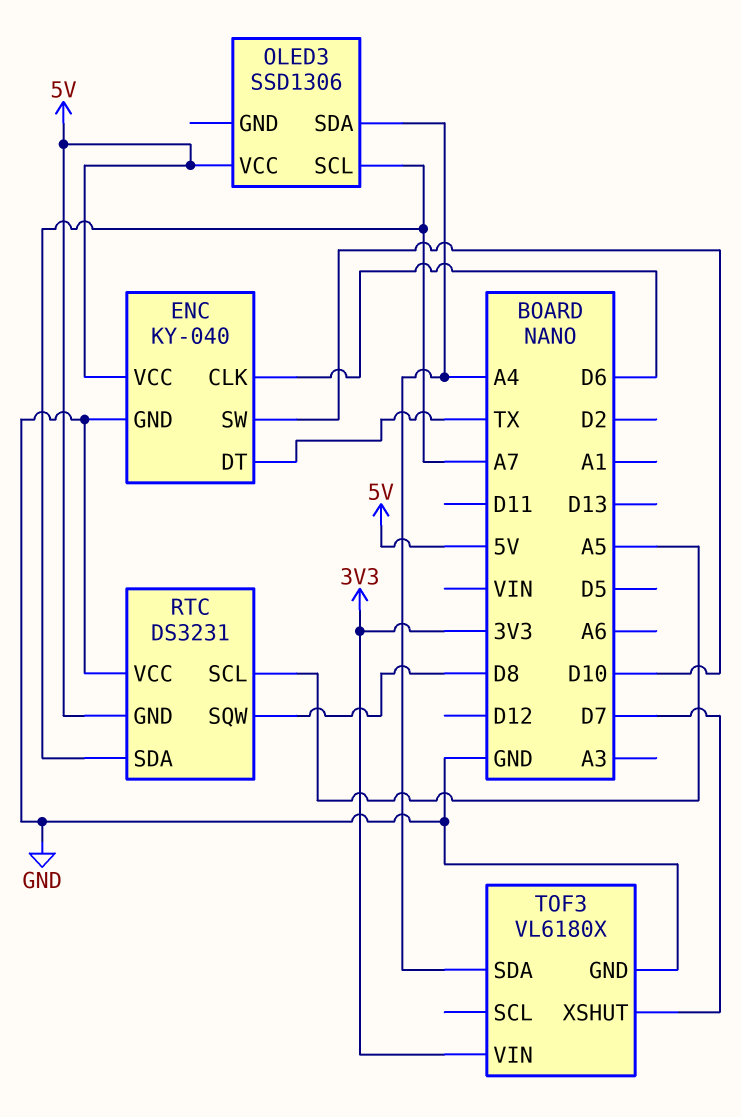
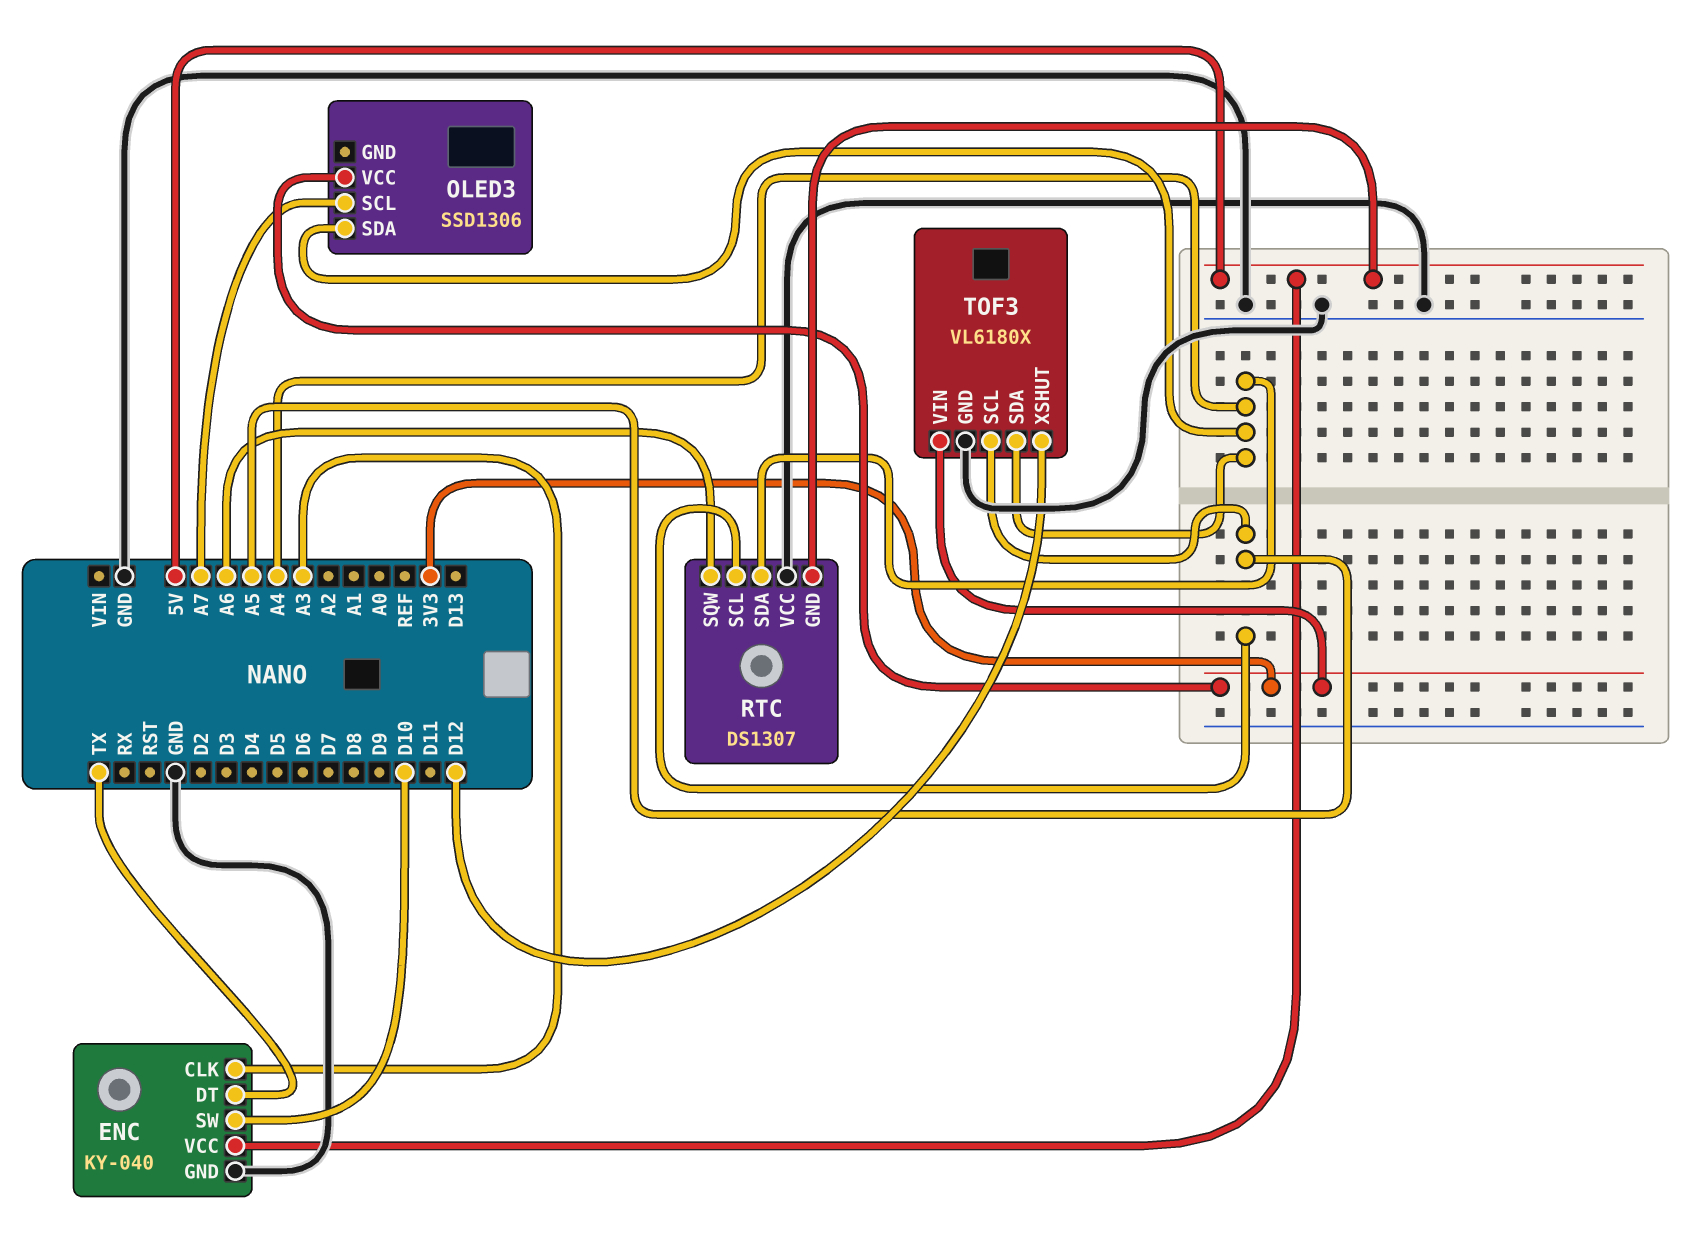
ENC pin CLK: D6 -> A3
OLED3 pin VCC: 5V -> 3V3
RTC: DS3231 -> DS1307
RTC pin SDA: A7 -> A4
RTC pin SQW: D8 -> A6
TOF3 pin SCL: none -> A5
TOF3 pin XSHUT: D7 -> D12

